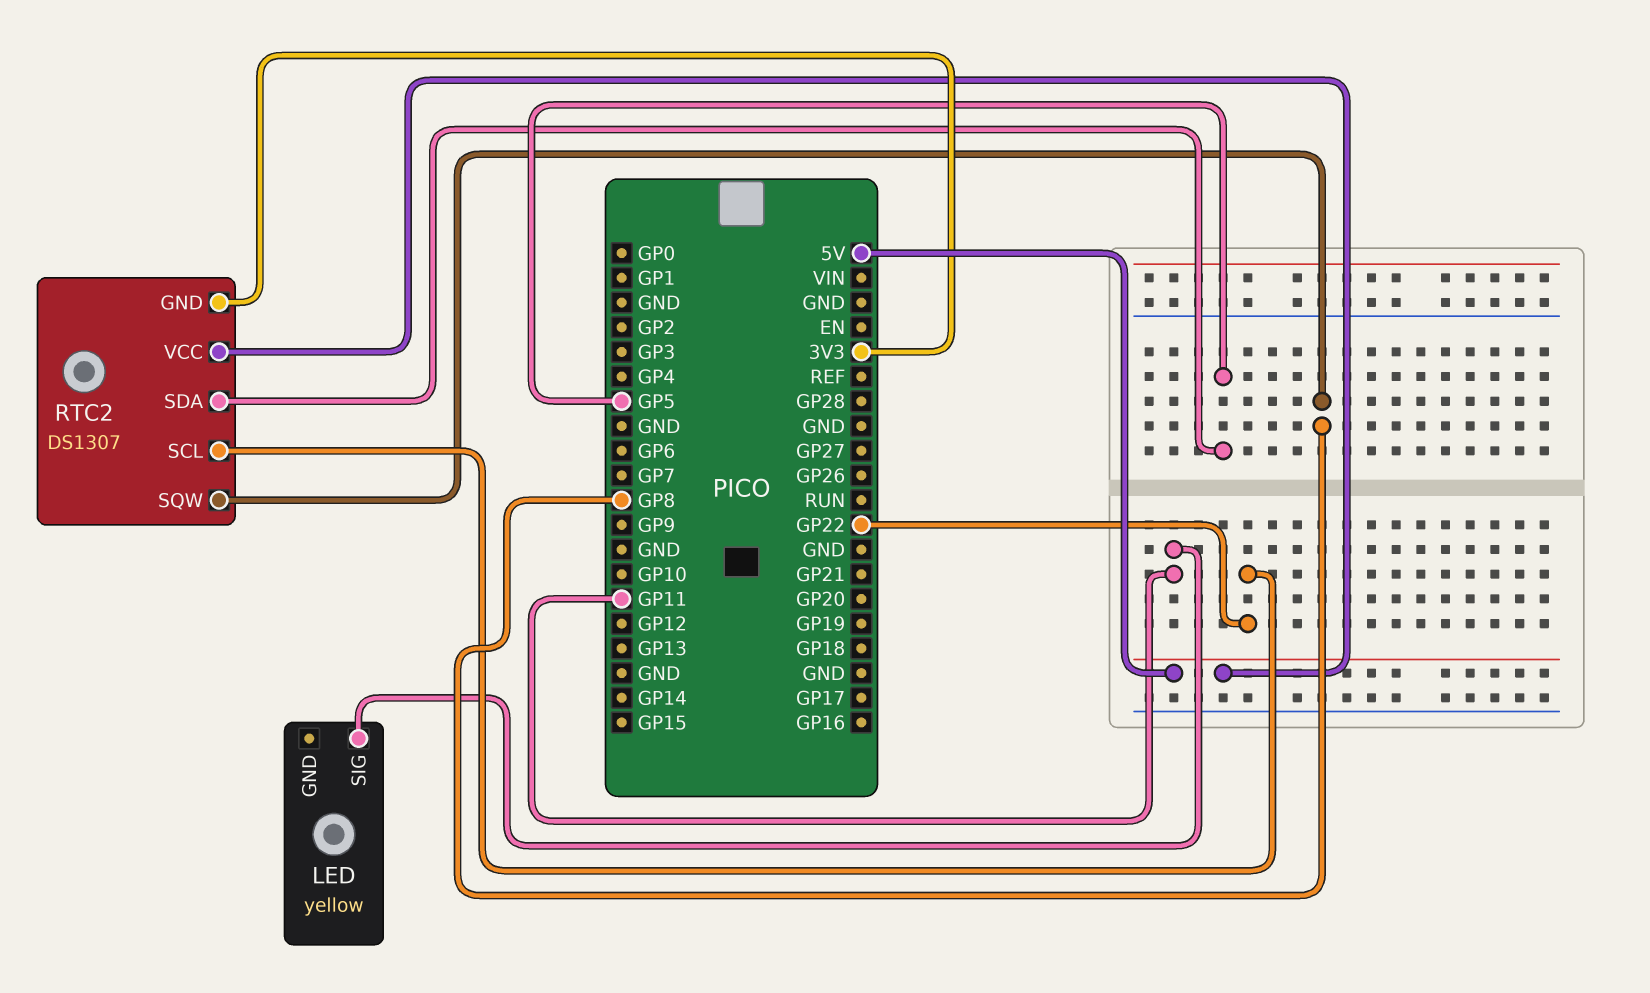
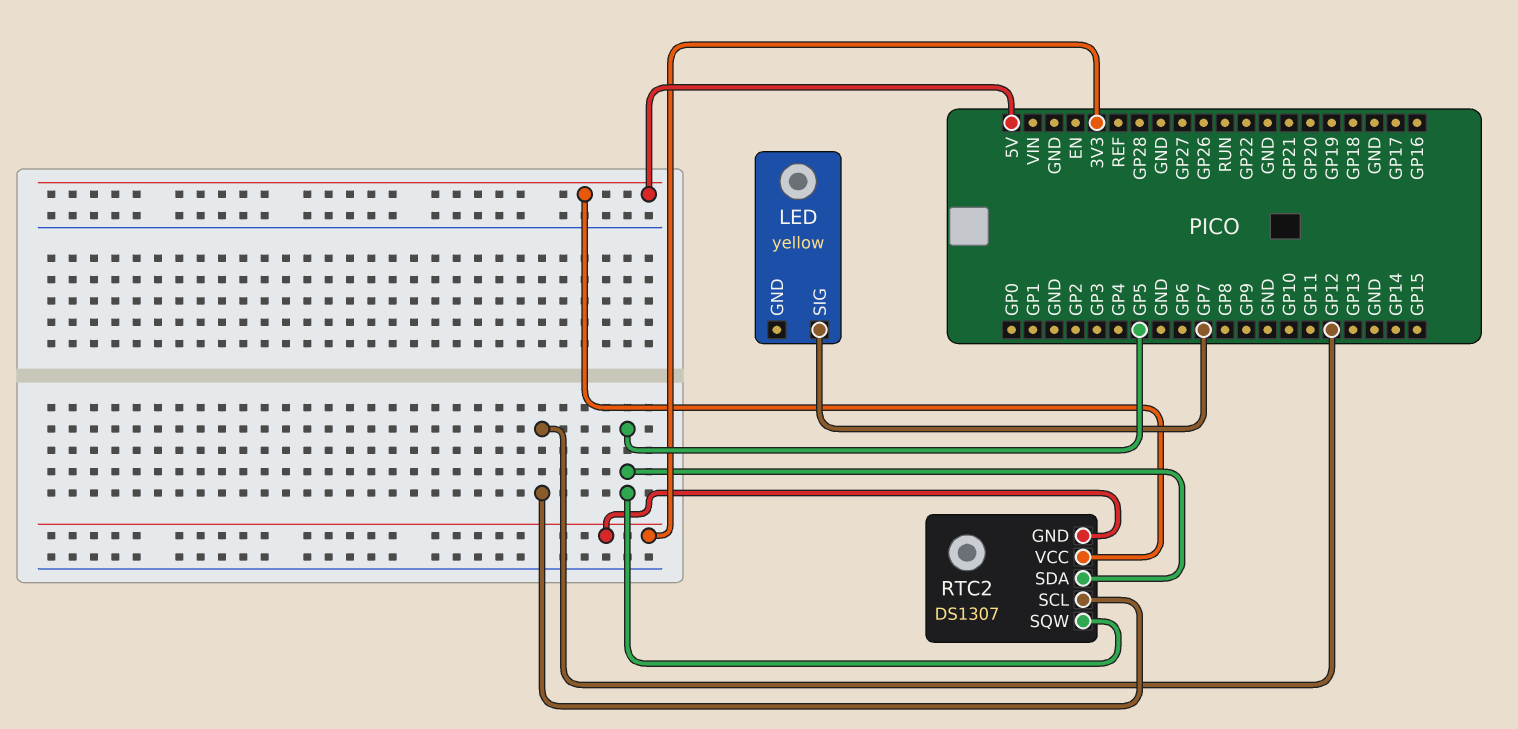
LED pin SIG: GP11 -> GP7
RTC2 pin SCL: GP22 -> GP12
RTC2 pin SQW: GP8 -> GP5

